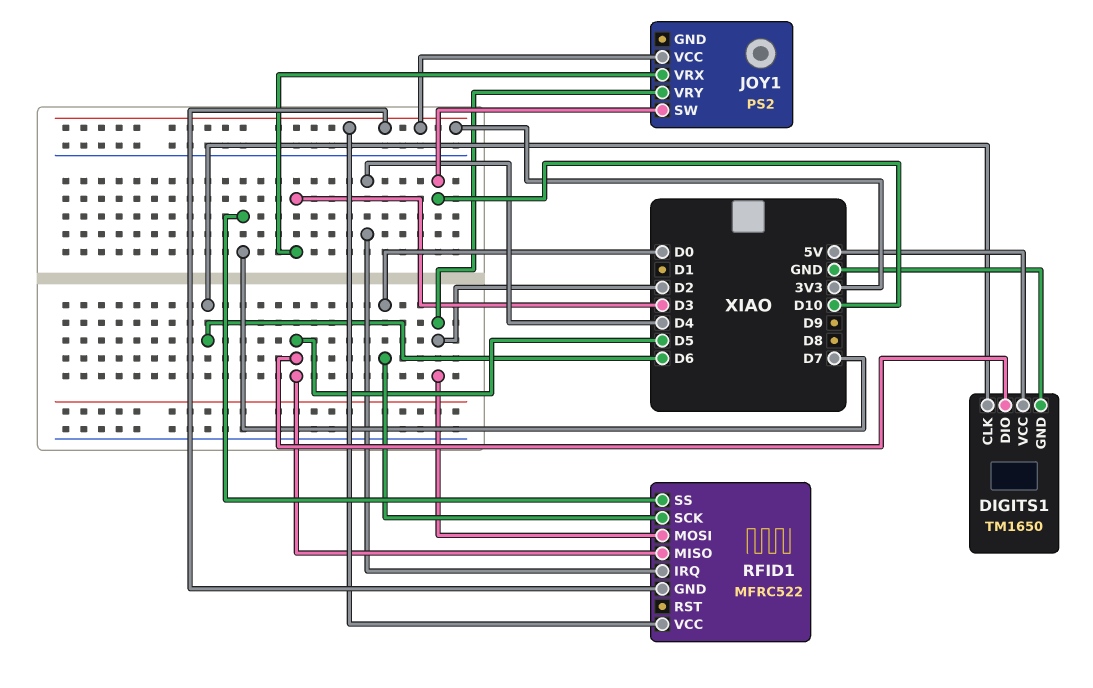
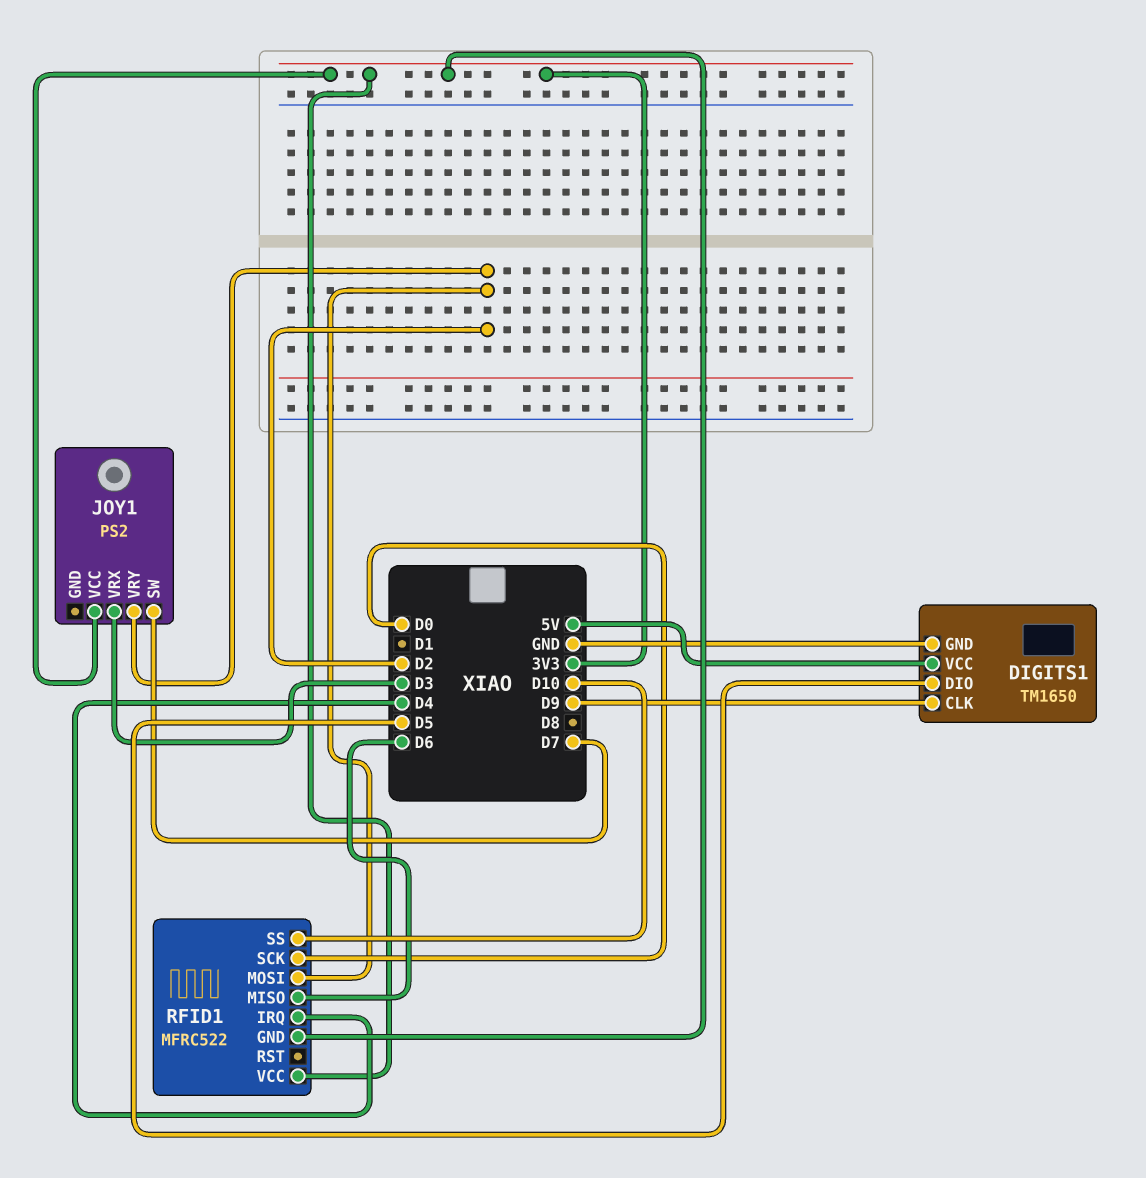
DIGITS1 pin CLK: D6 -> D9
JOY1 pin SW: D10 -> D7
RFID1 pin MISO: D5 -> D6
RFID1 pin SS: D7 -> D10

